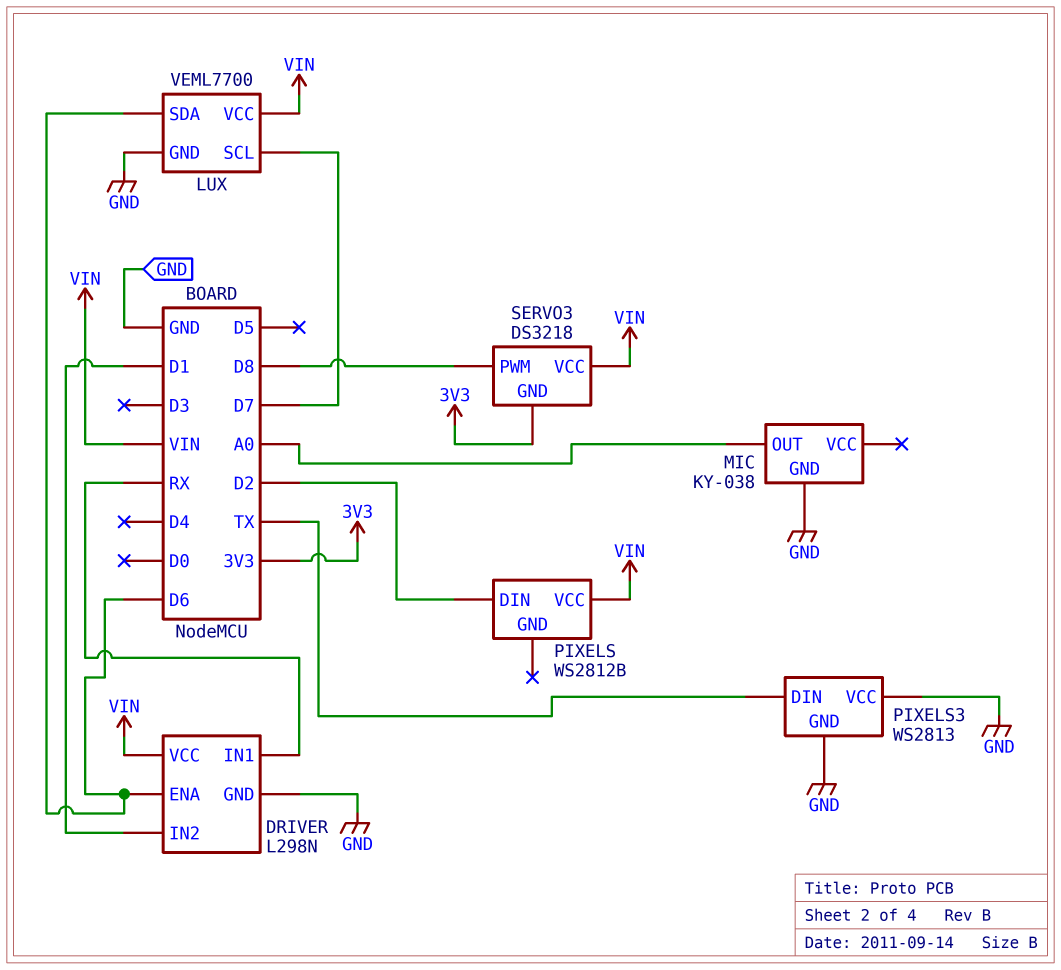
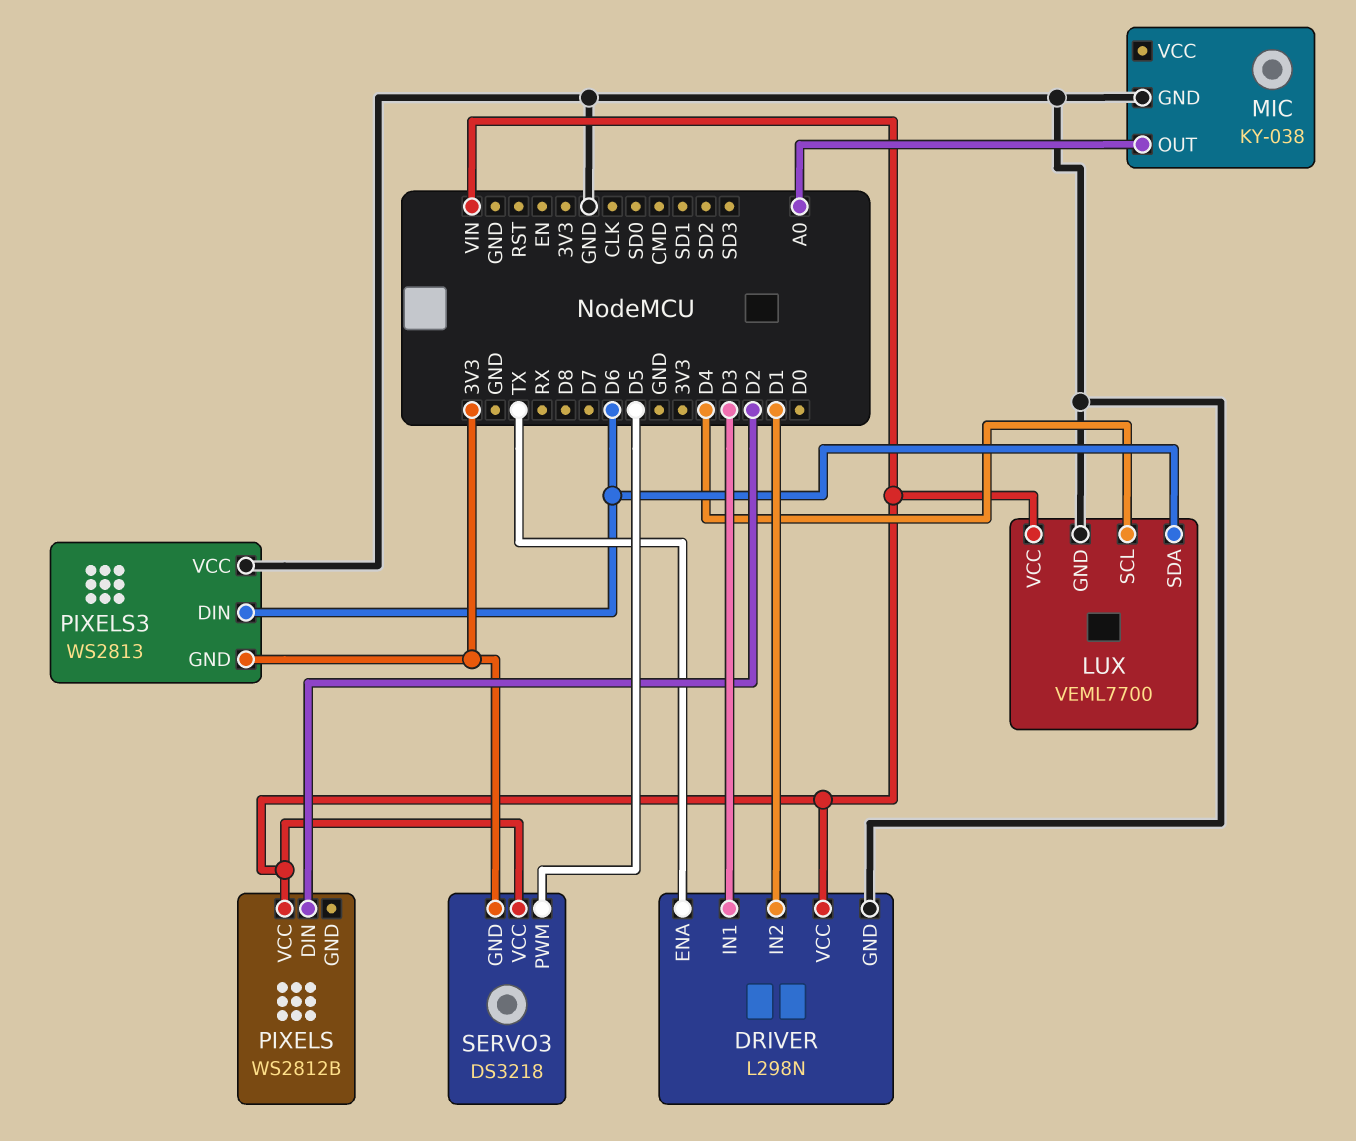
DRIVER pin ENA: D6 -> TX
DRIVER pin IN1: RX -> D3
LUX pin SCL: D7 -> D4
PIXELS3 pin DIN: TX -> D6
PIXELS3 pin GND: GND -> 3V3
SERVO3 pin PWM: D8 -> D5

